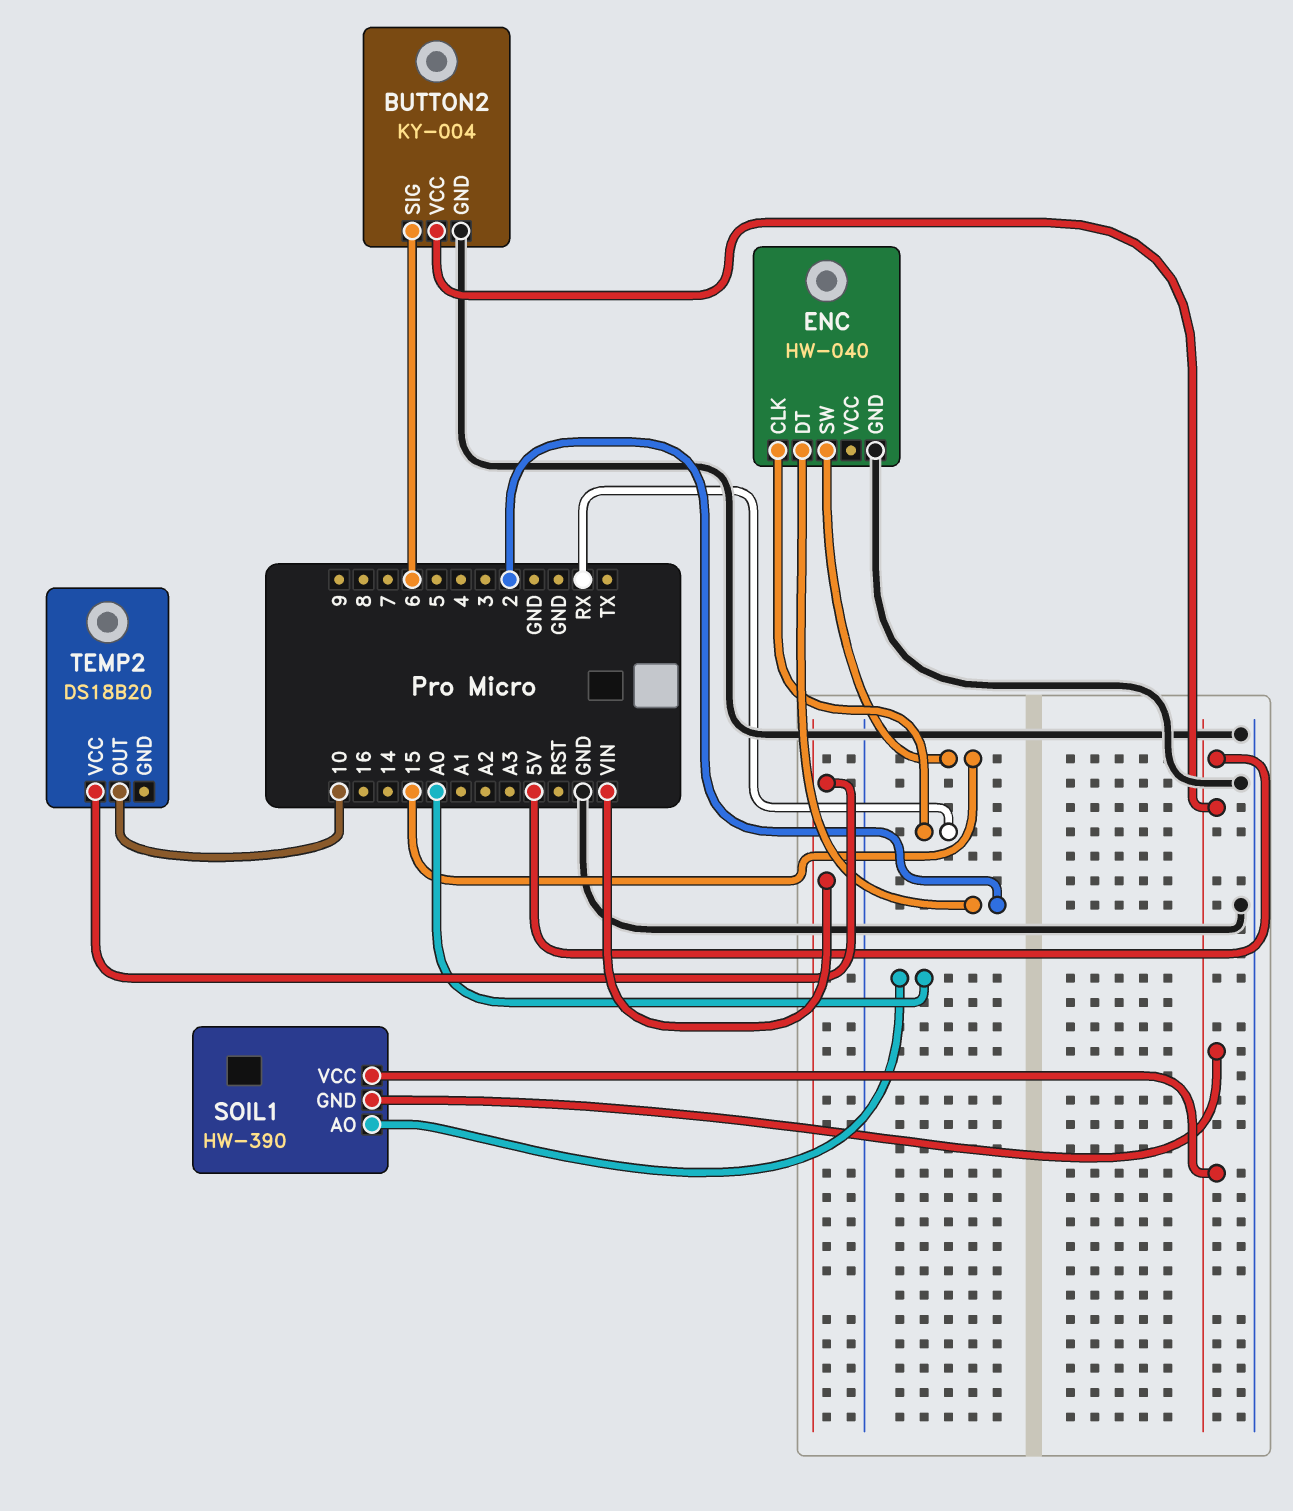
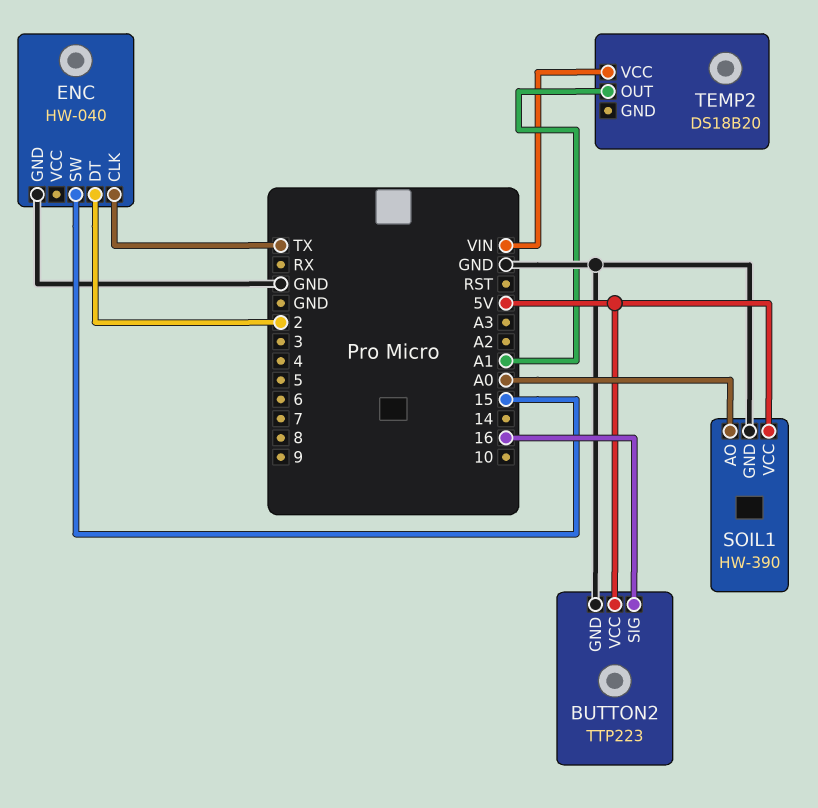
BUTTON2: KY-004 -> TTP223
BUTTON2 pin SIG: 6 -> 16
ENC pin CLK: RX -> TX
SOIL1 pin GND: 5V -> GND
TEMP2 pin OUT: 10 -> A1

